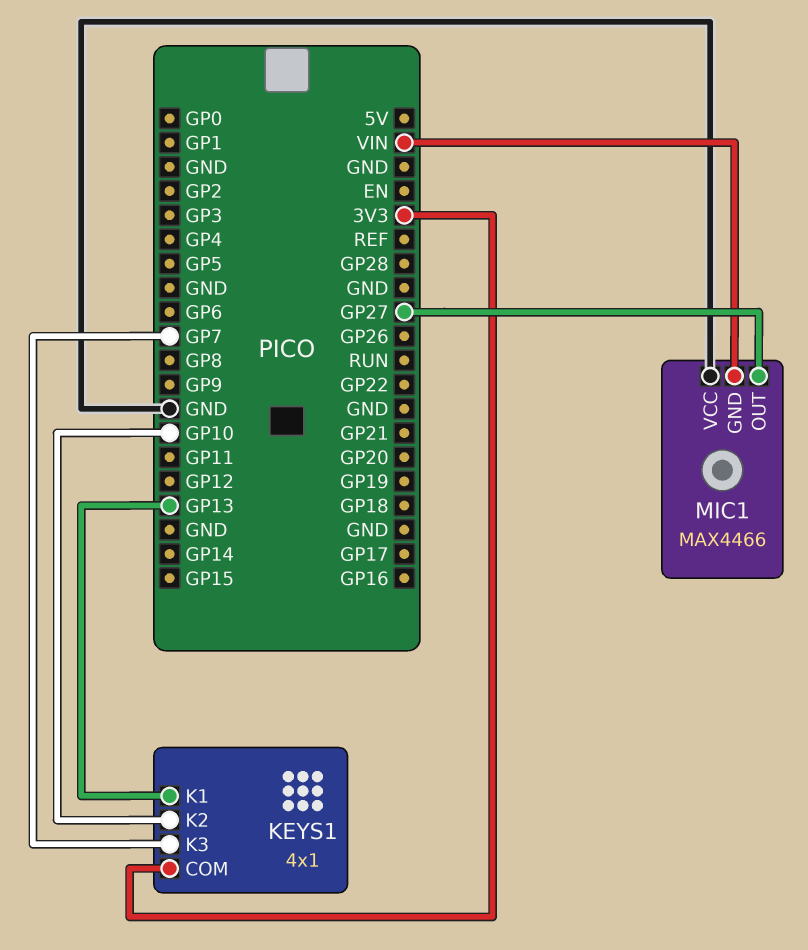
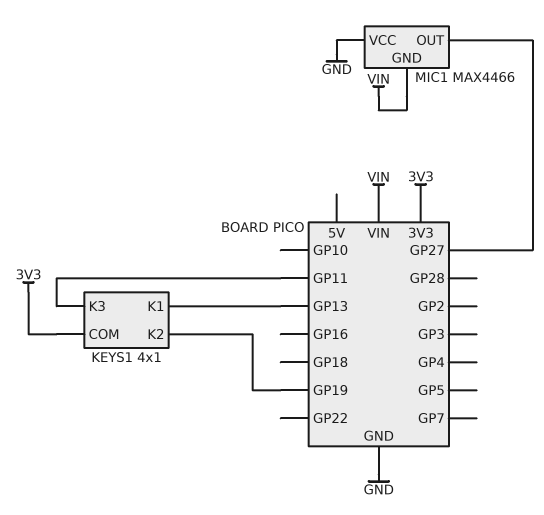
KEYS1 pin K2: GP10 -> GP19
KEYS1 pin K3: GP7 -> GP11

